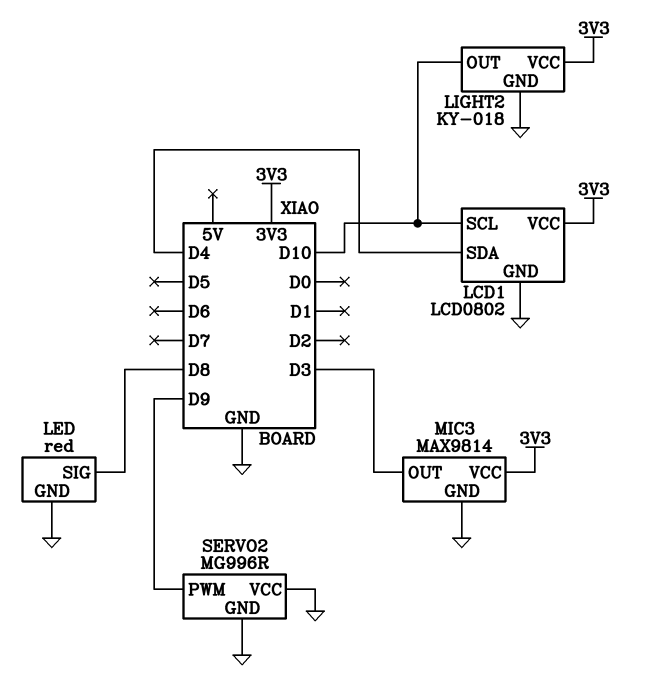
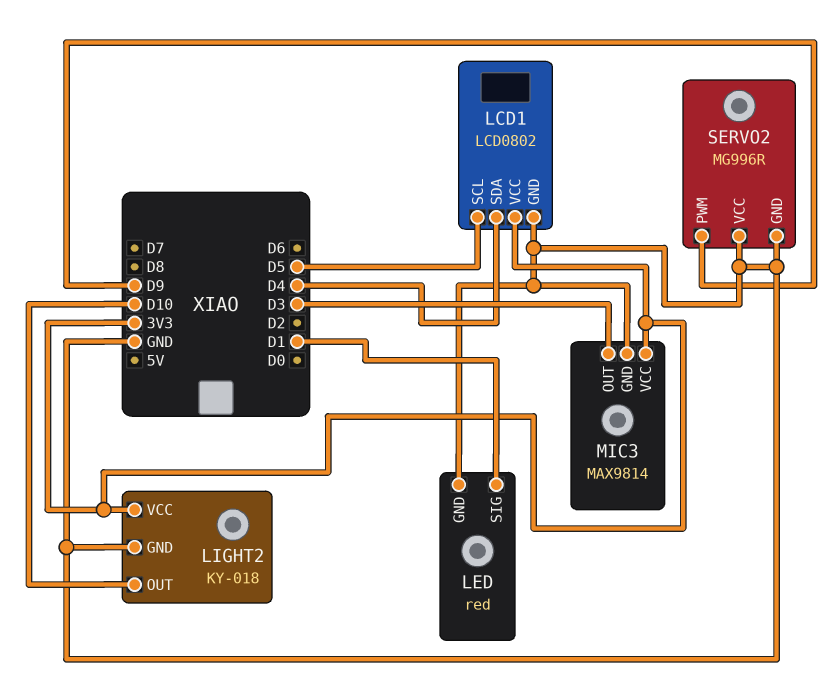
LCD1 pin SCL: D10 -> D5
LED pin SIG: D8 -> D1

